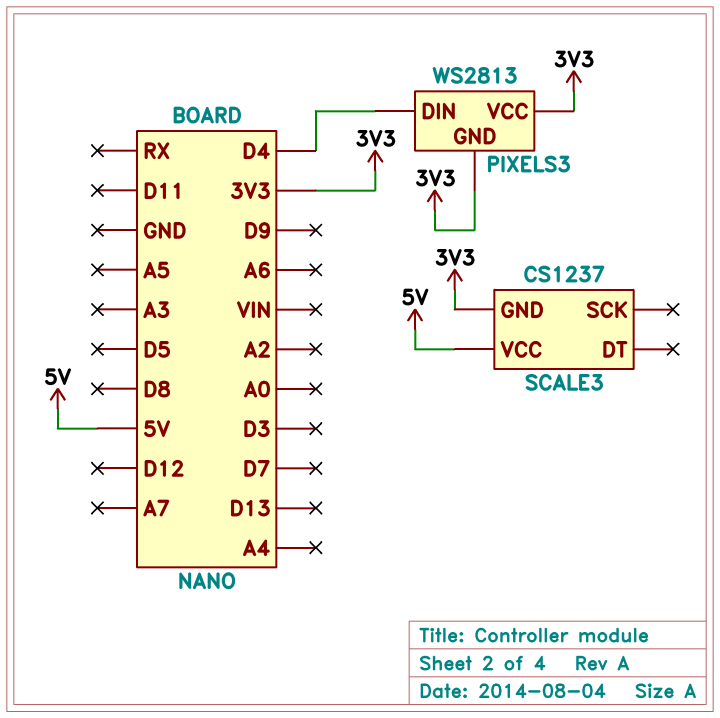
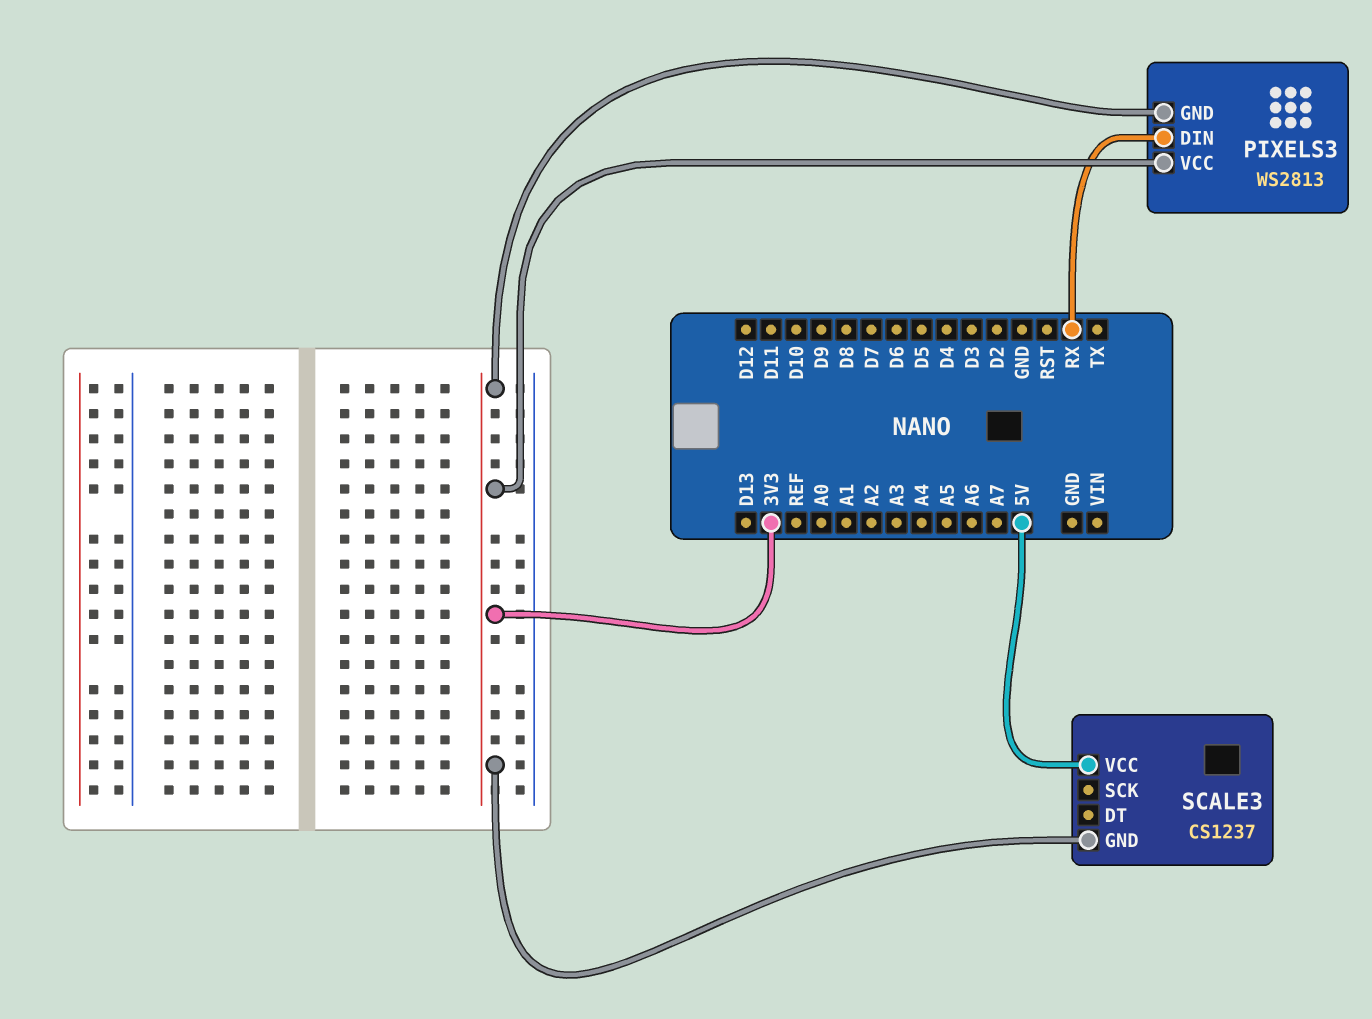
PIXELS3 pin DIN: D4 -> RX

